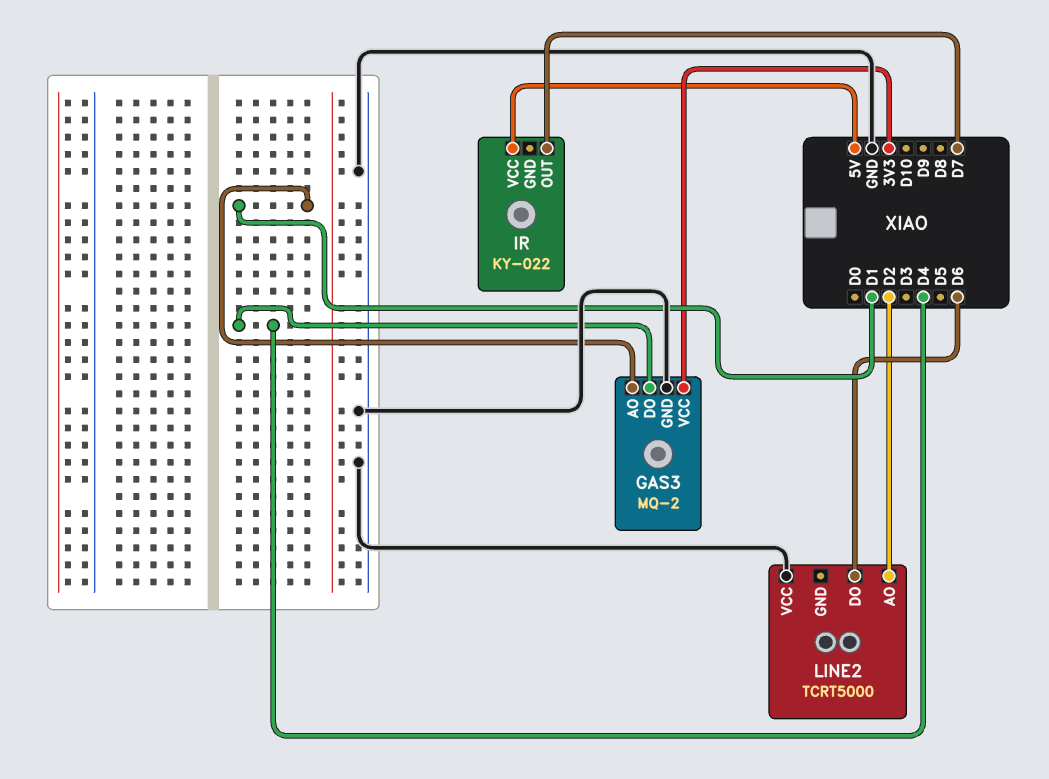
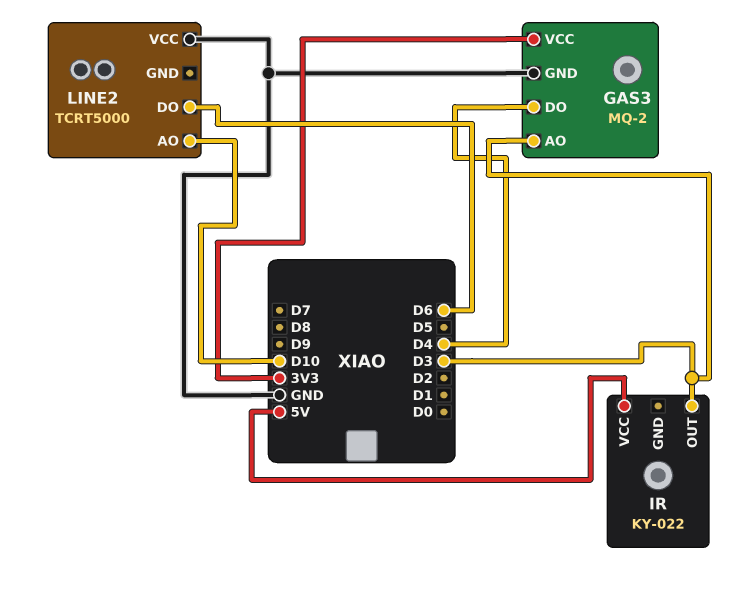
GAS3 pin AO: D1 -> D3
IR pin OUT: D7 -> D3
LINE2 pin AO: D2 -> D10

